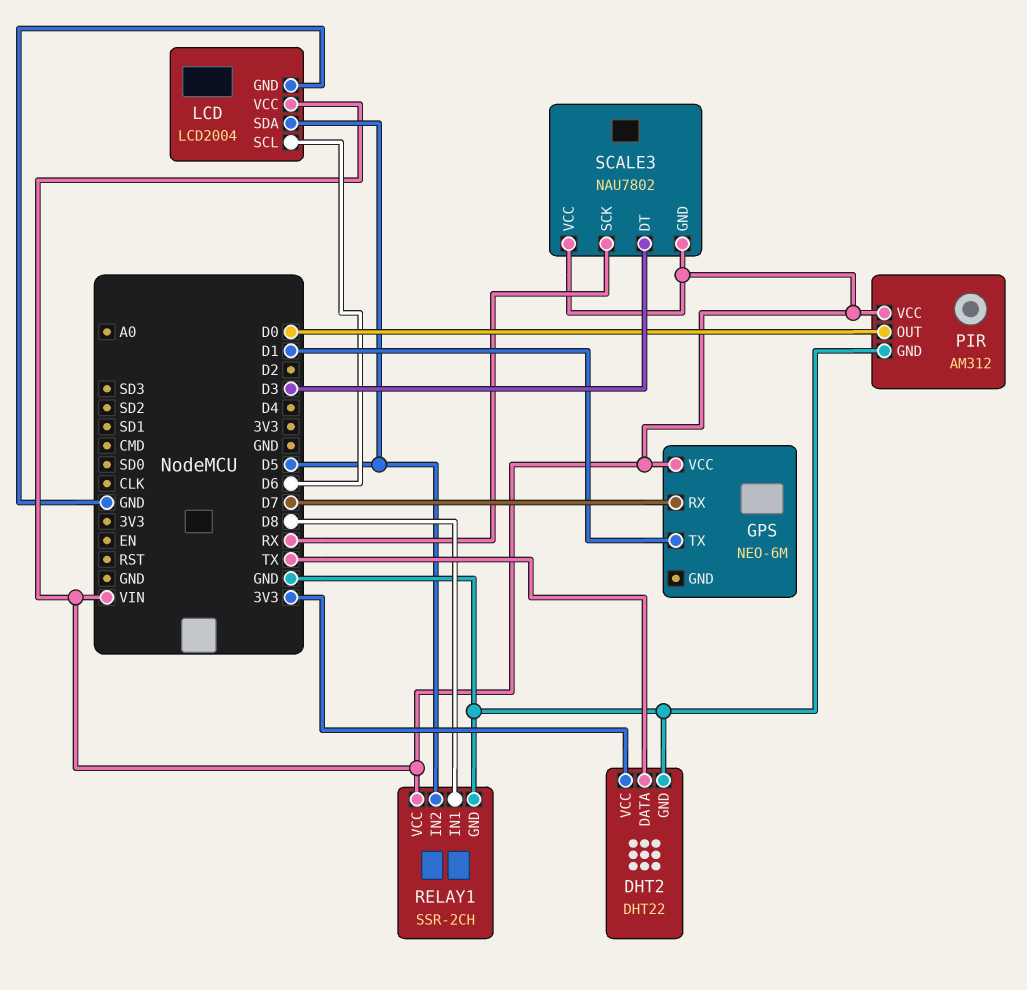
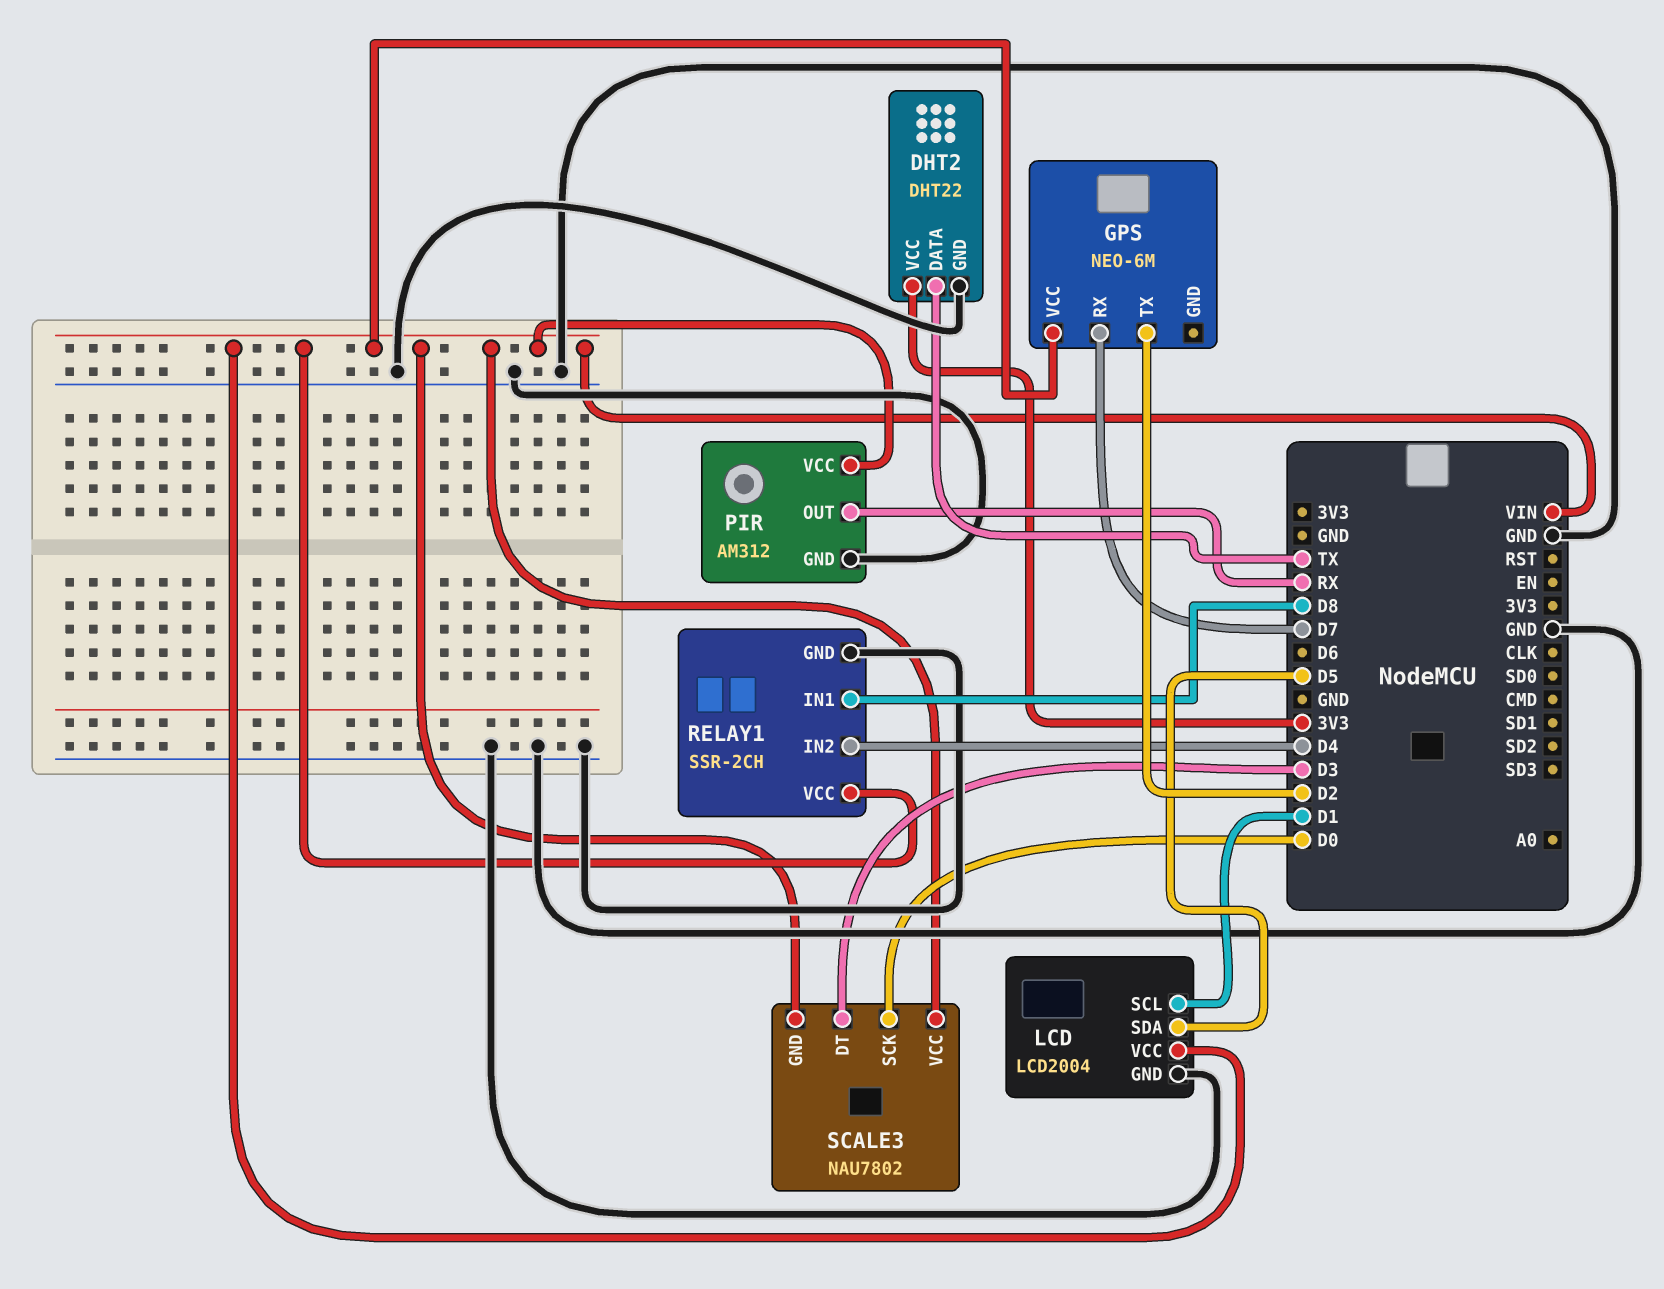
GPS pin TX: D1 -> D2
LCD pin SCL: D6 -> D1
PIR pin OUT: D0 -> RX
RELAY1 pin IN2: D5 -> D4
SCALE3 pin SCK: RX -> D0

